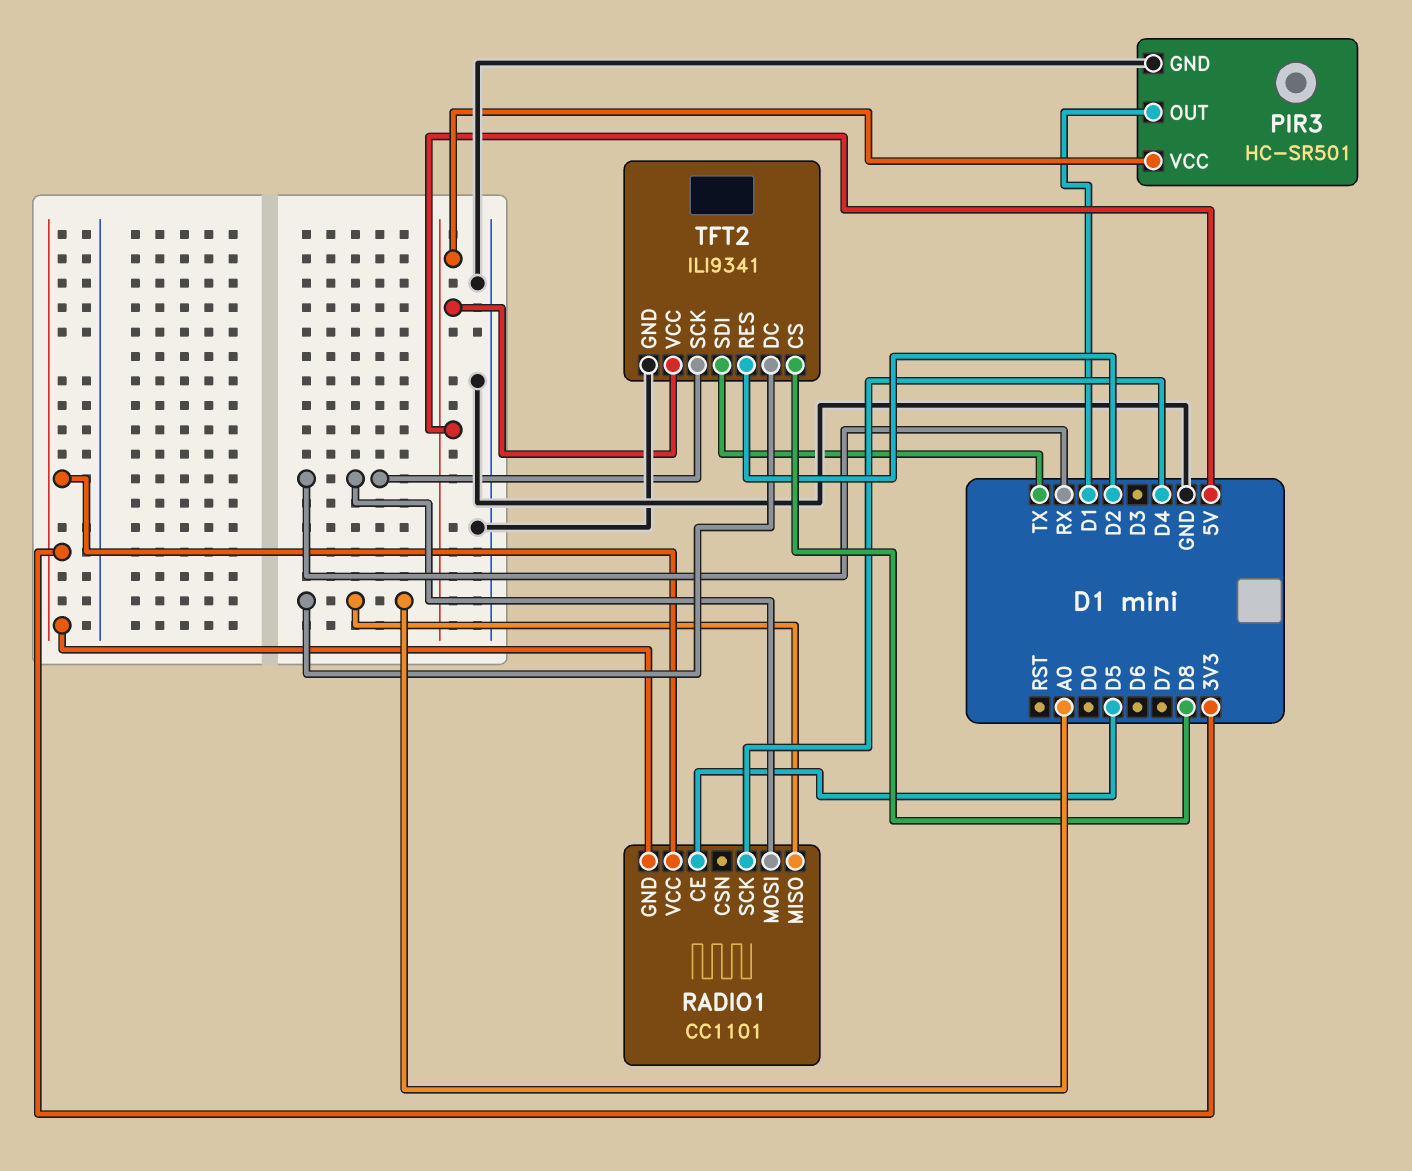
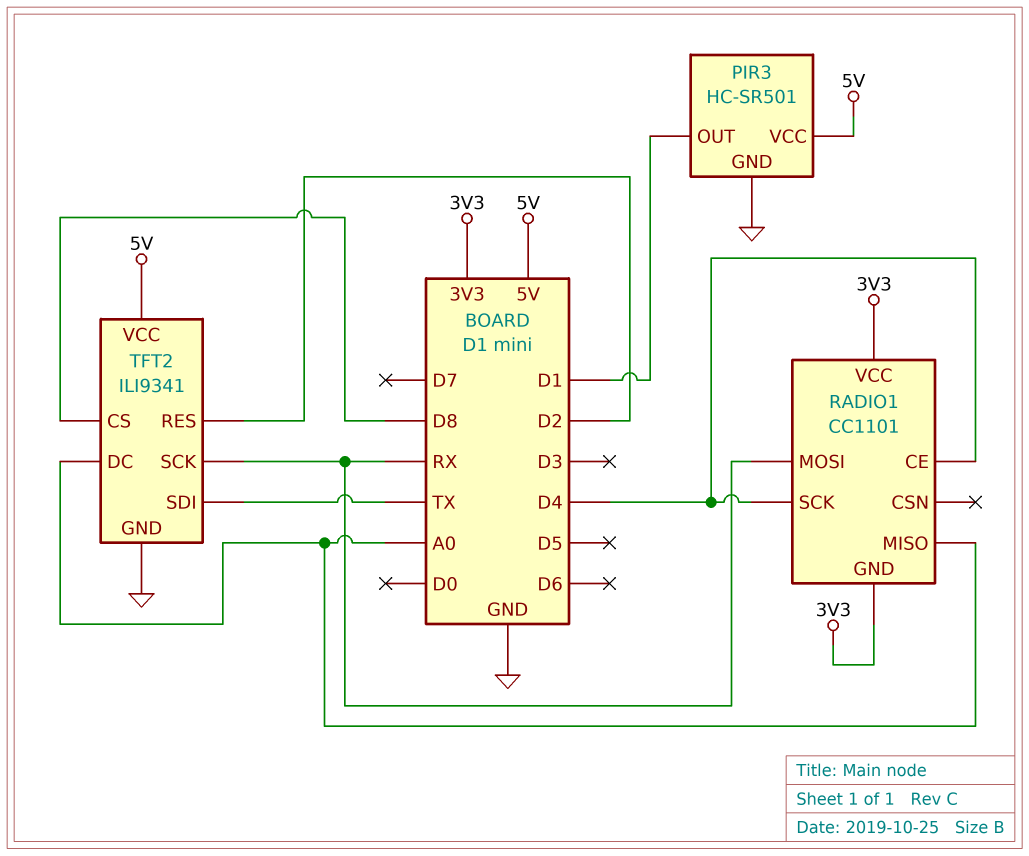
RADIO1 pin CE: D5 -> D4

